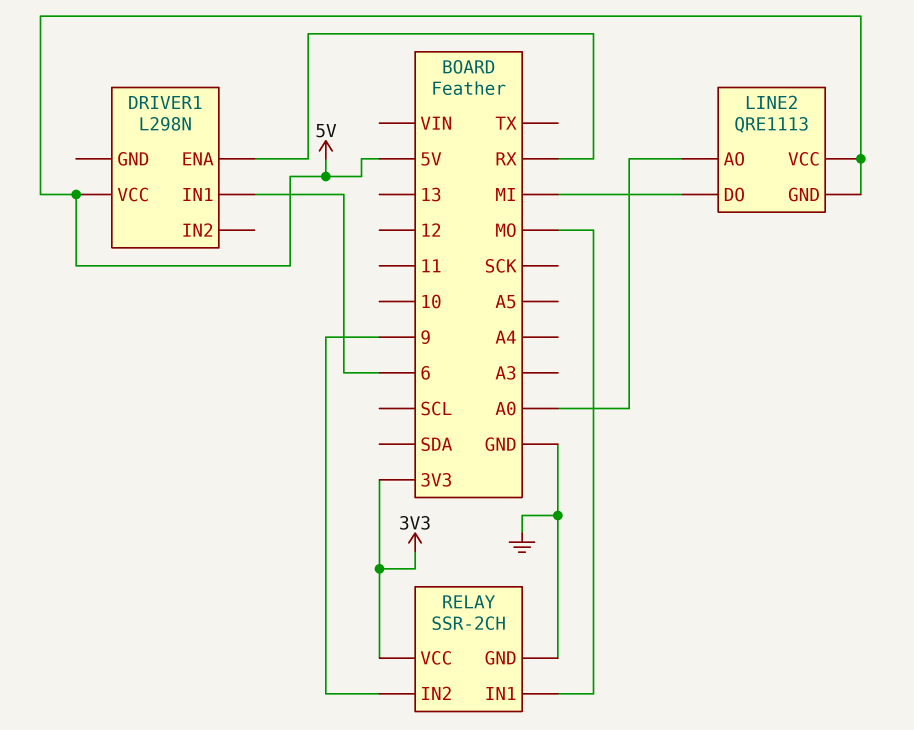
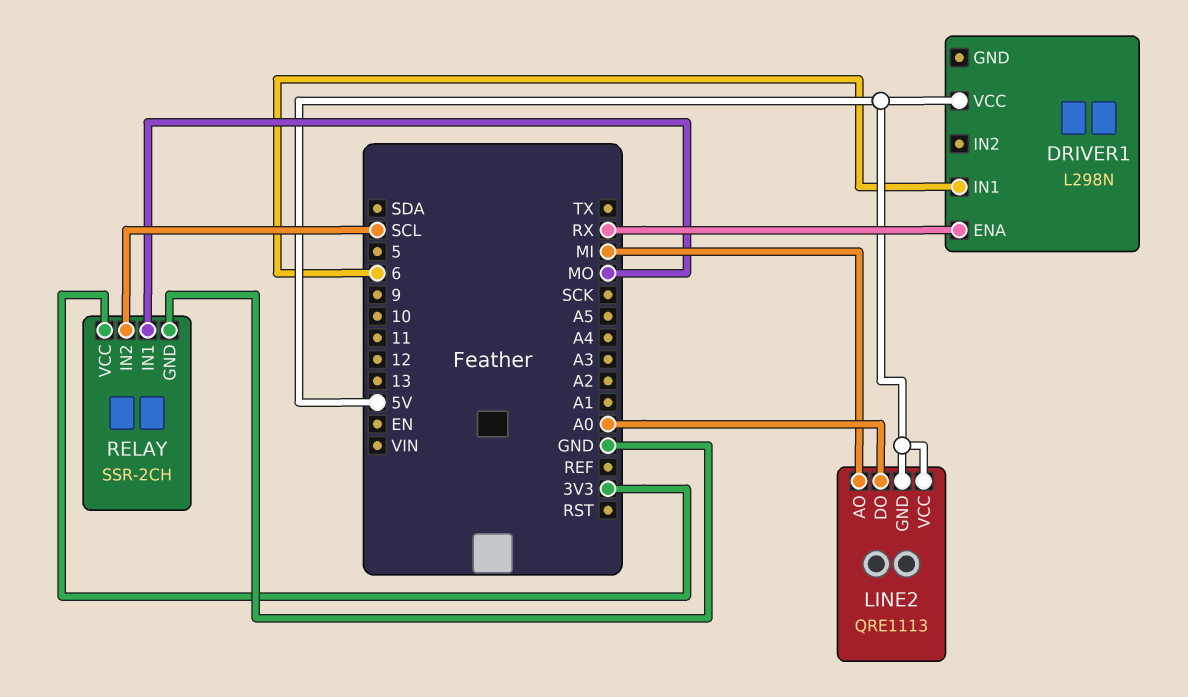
LINE2 pin AO: A0 -> MI
LINE2 pin DO: MI -> A0
RELAY pin IN2: 9 -> SCL

